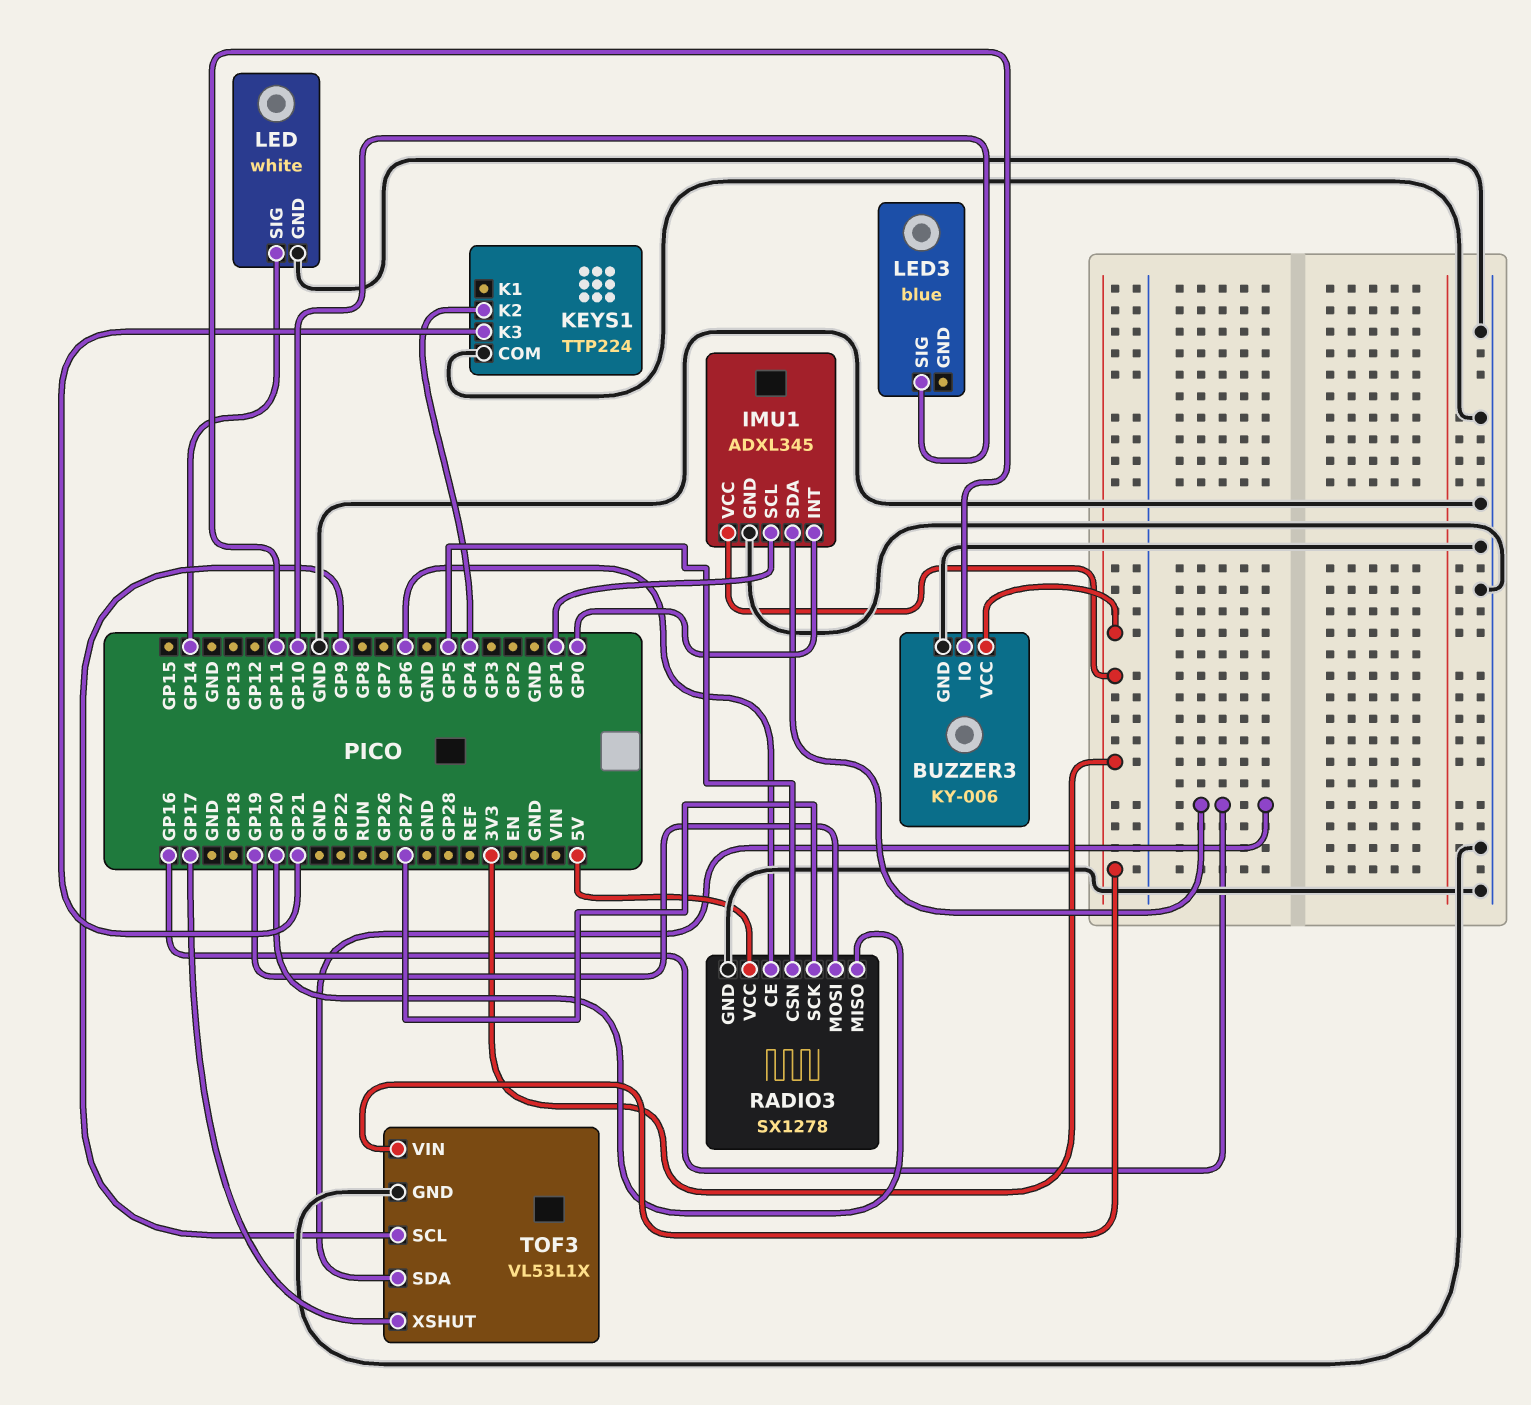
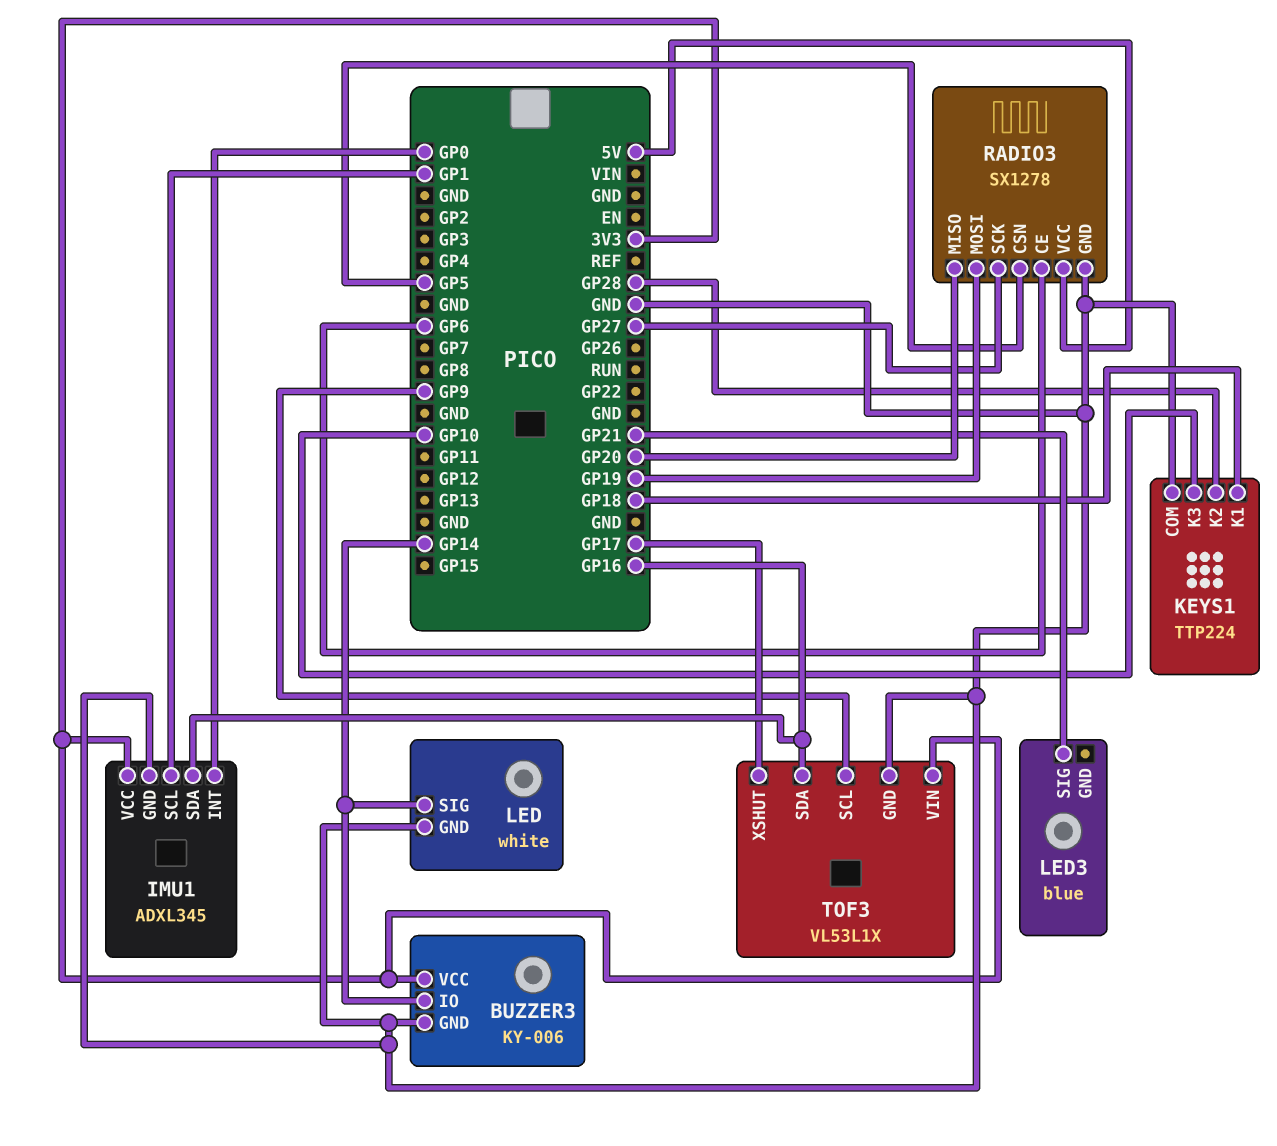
BUZZER3 pin IO: GP11 -> GP14
KEYS1 pin K1: none -> GP18
KEYS1 pin K2: GP4 -> GP28
KEYS1 pin K3: GP21 -> GP10
LED3 pin SIG: GP10 -> GP21

